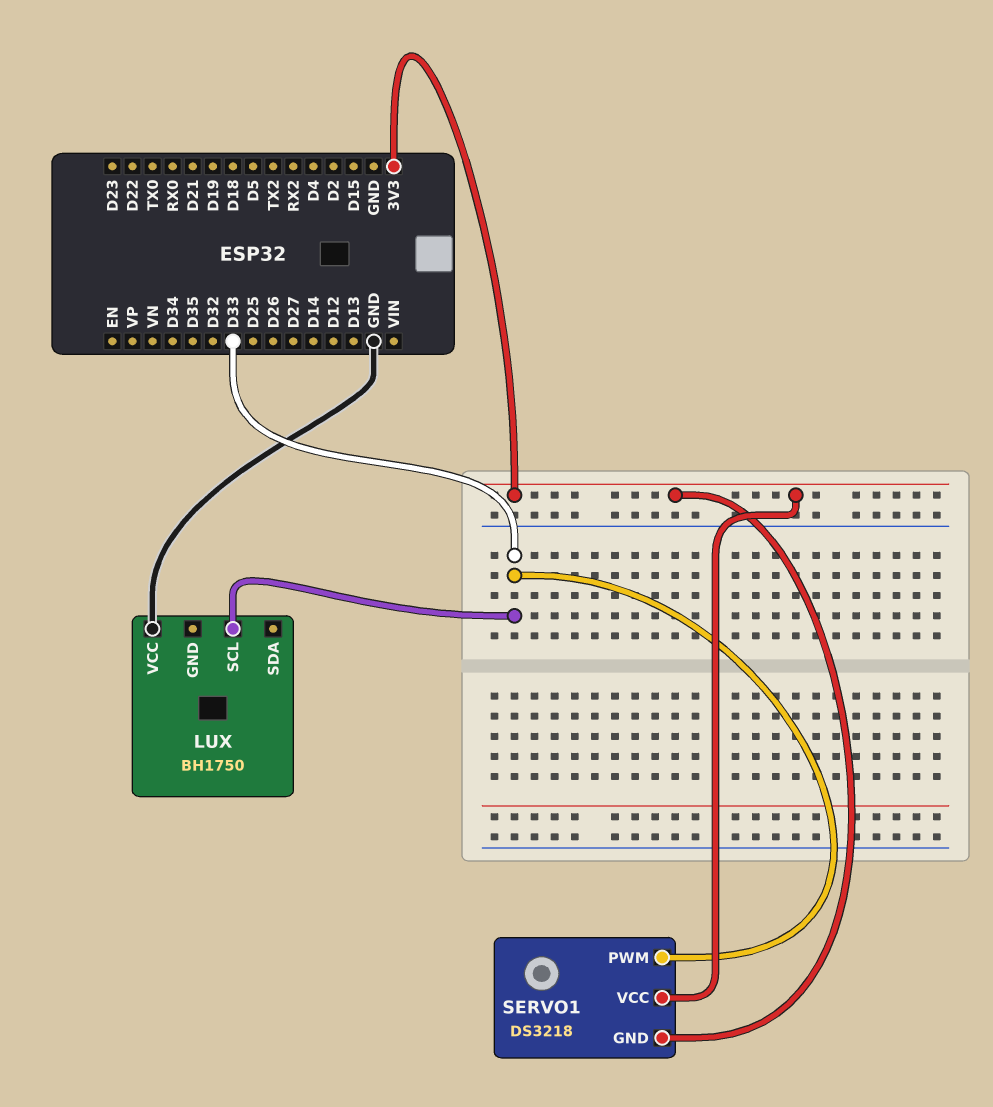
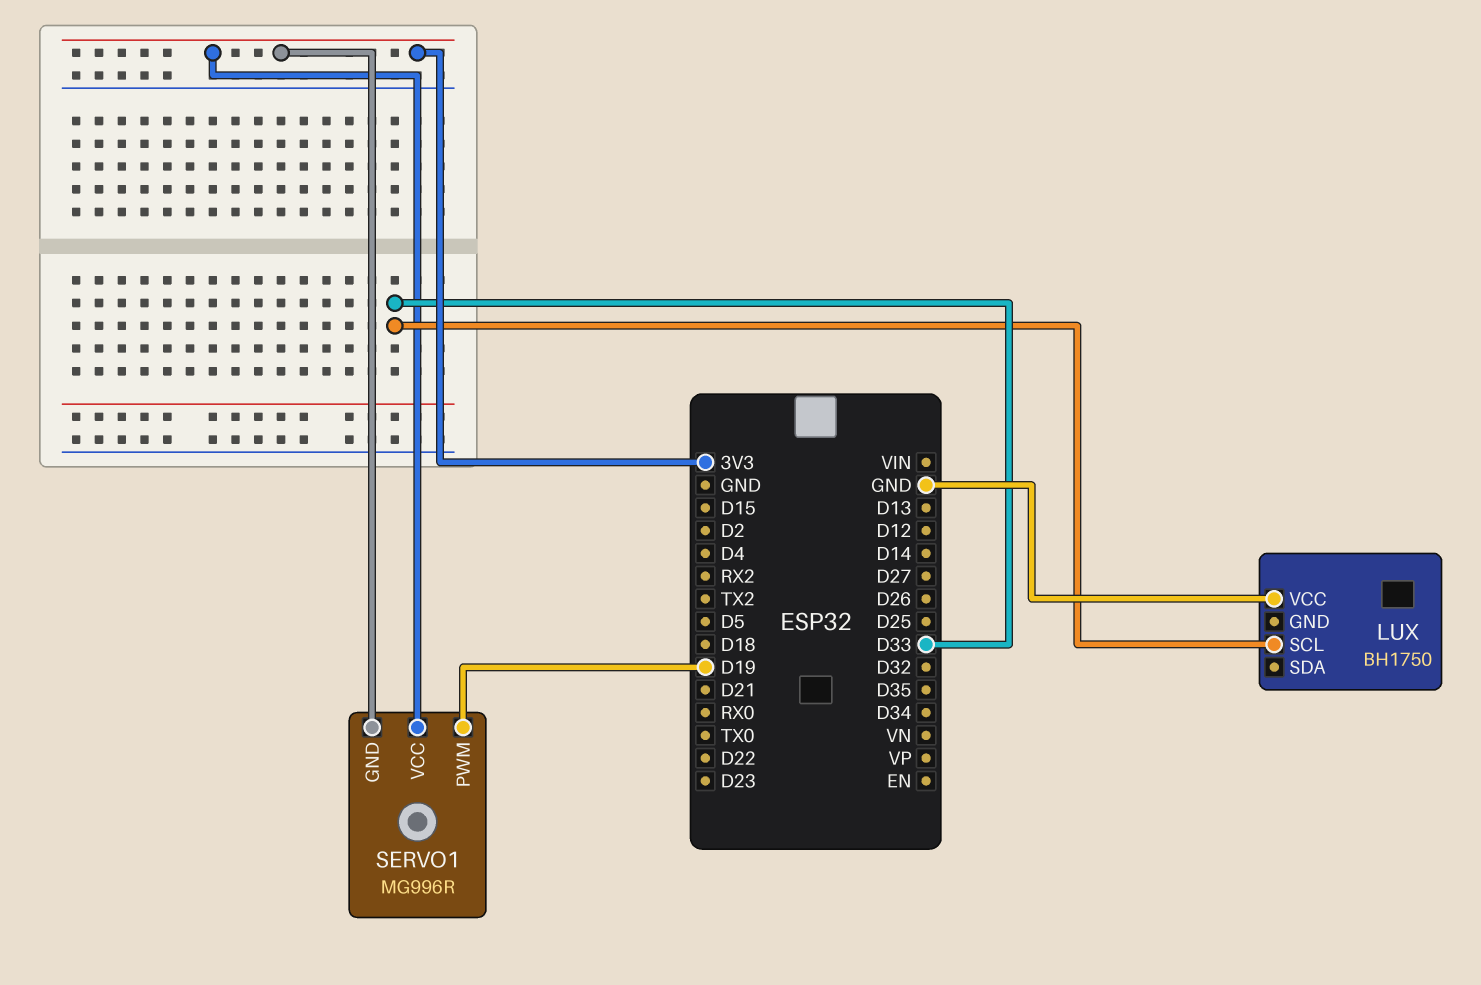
SERVO1: DS3218 -> MG996R
SERVO1 pin PWM: D33 -> D19

